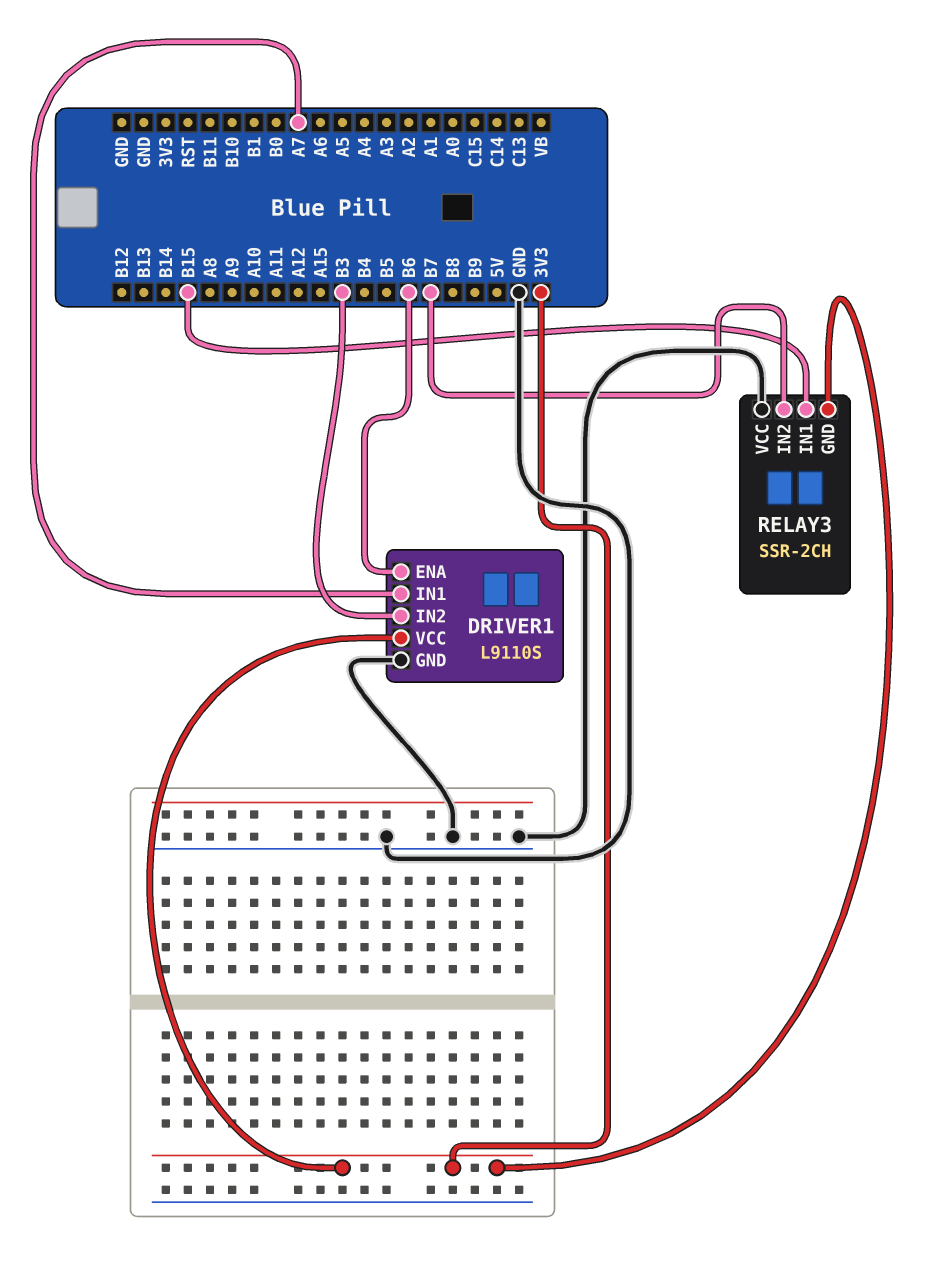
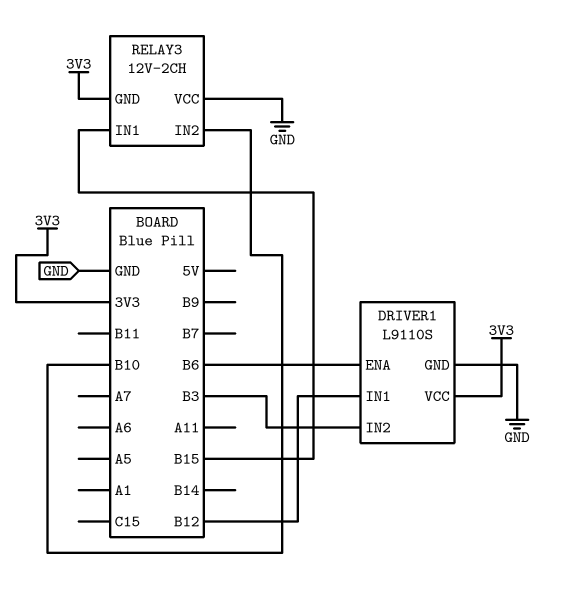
DRIVER1 pin IN1: A7 -> B12
RELAY3: SSR-2CH -> 12V-2CH
RELAY3 pin IN2: B7 -> B10

